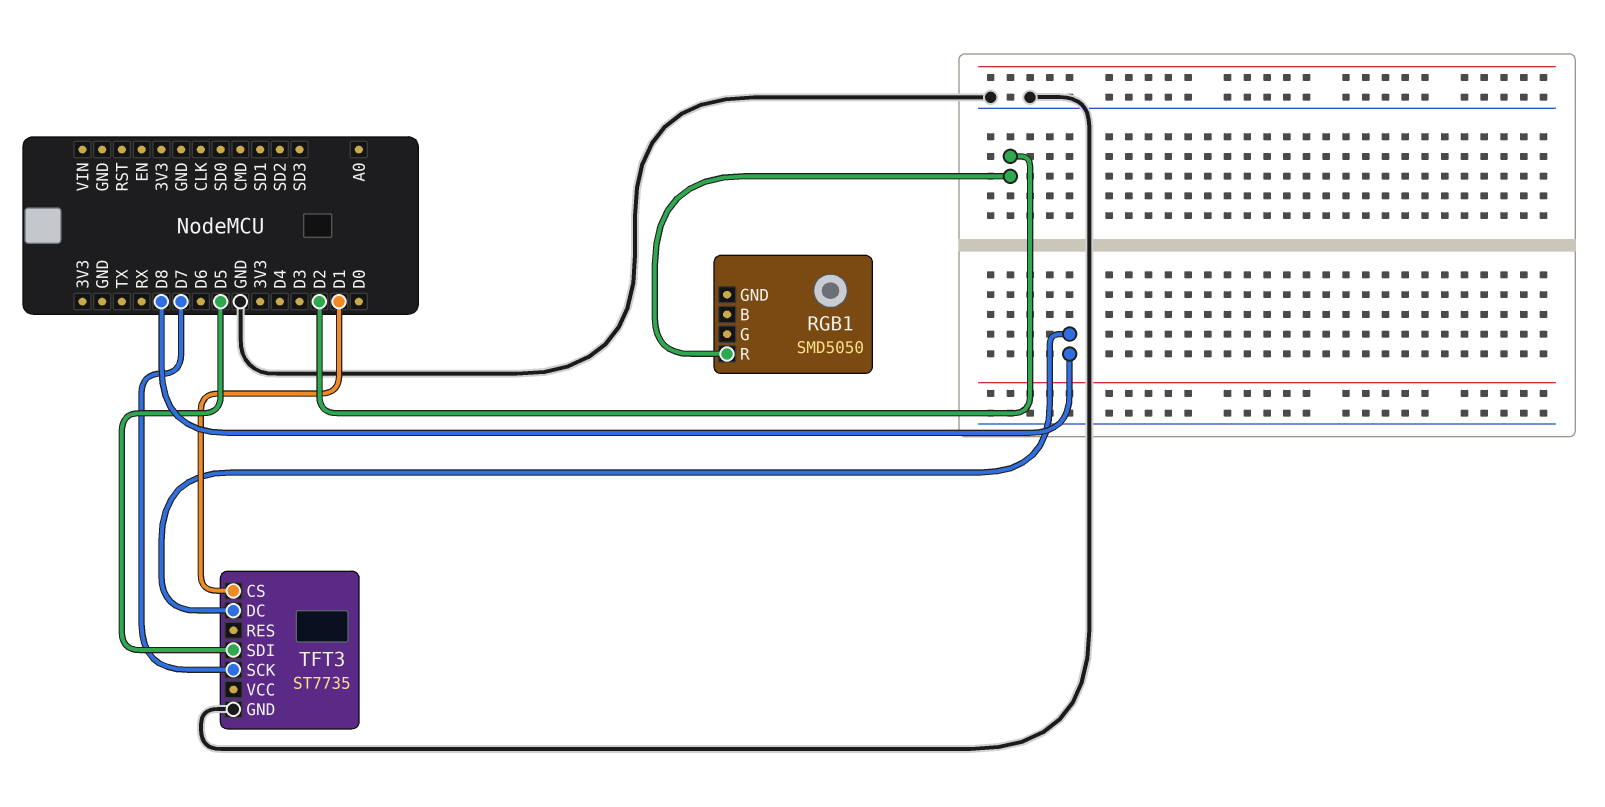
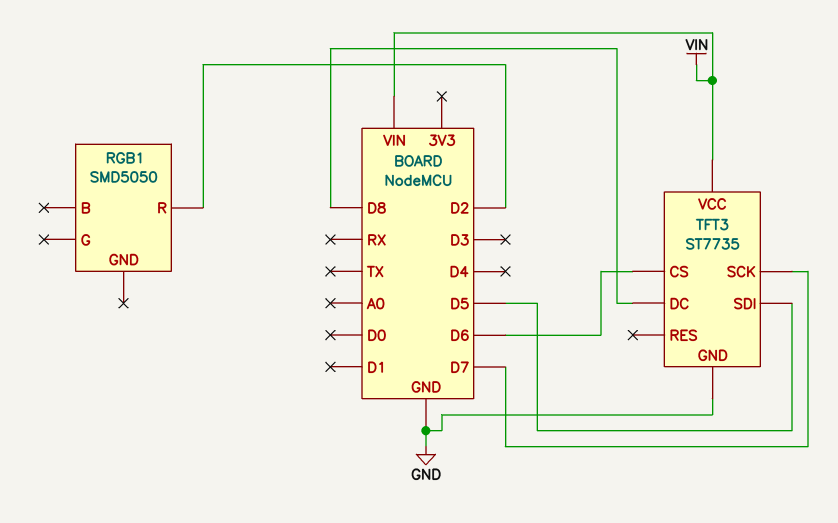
TFT3 pin CS: D1 -> D6
TFT3 pin VCC: none -> VIN

